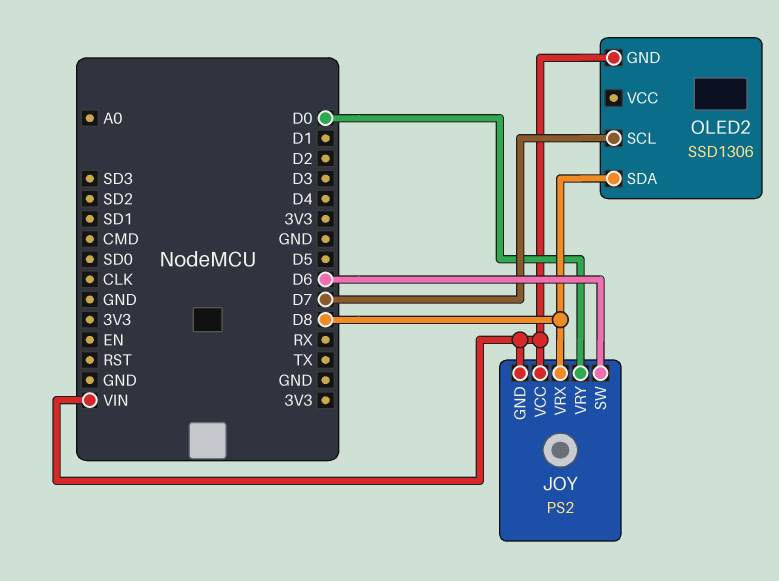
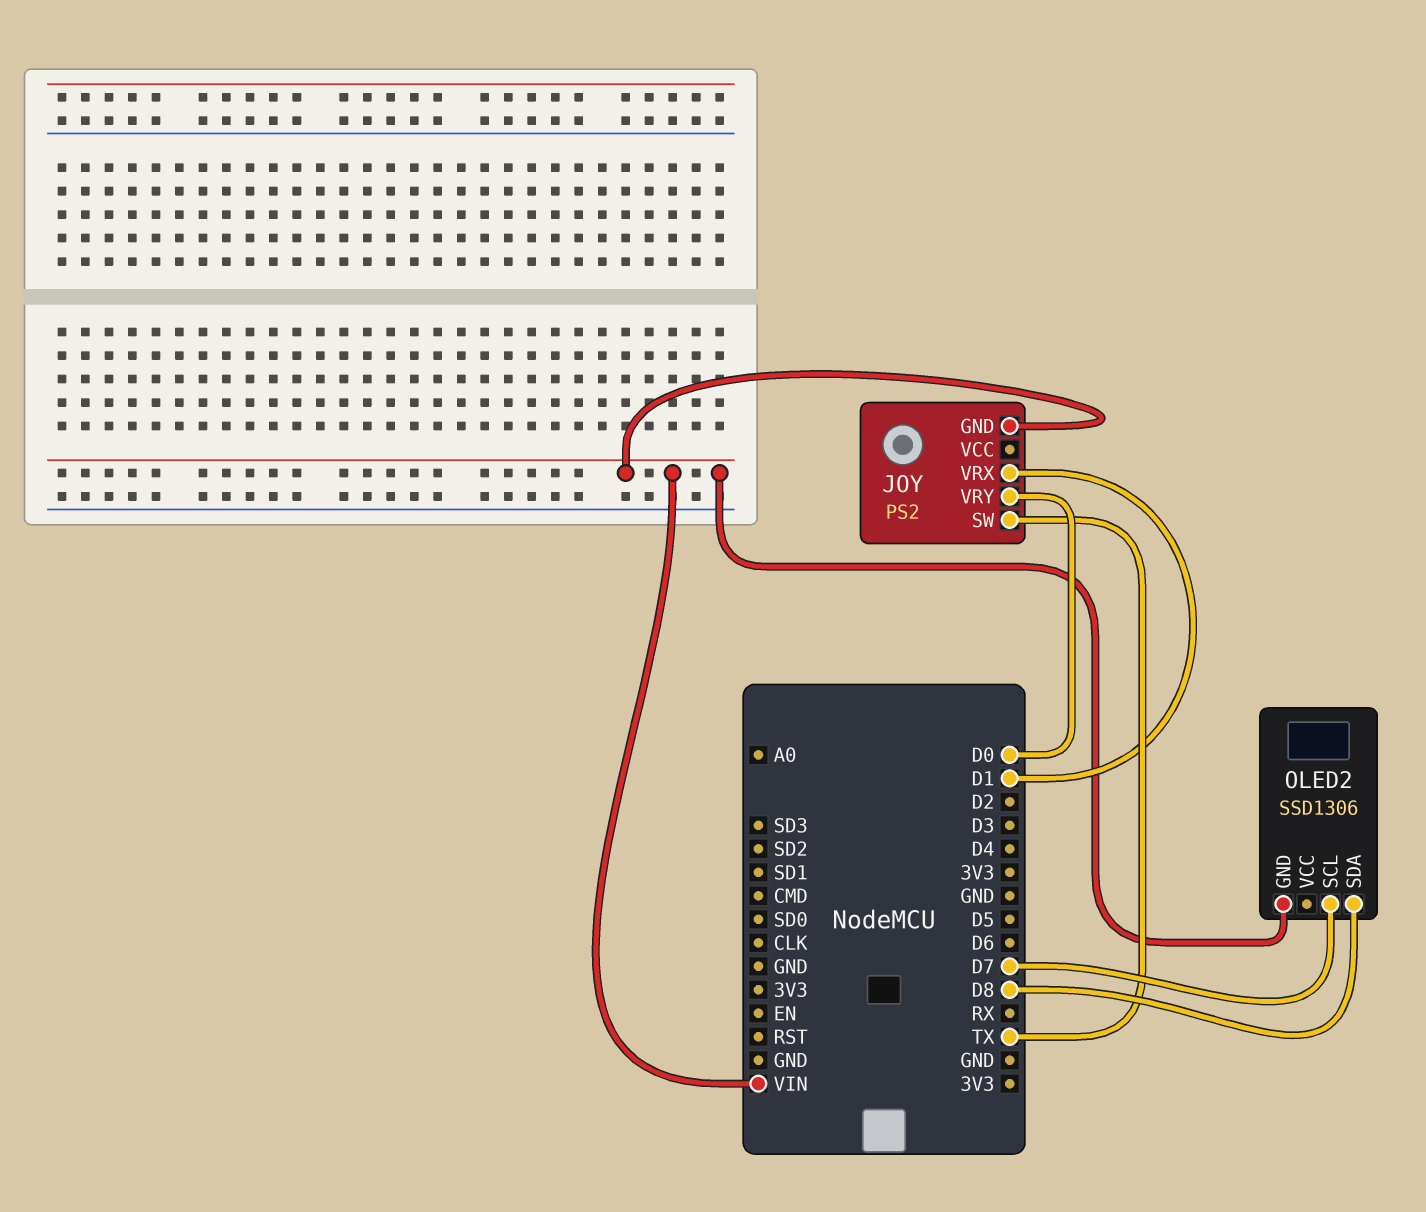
JOY pin SW: D6 -> TX
JOY pin VCC: VIN -> none
JOY pin VRX: D8 -> D1

